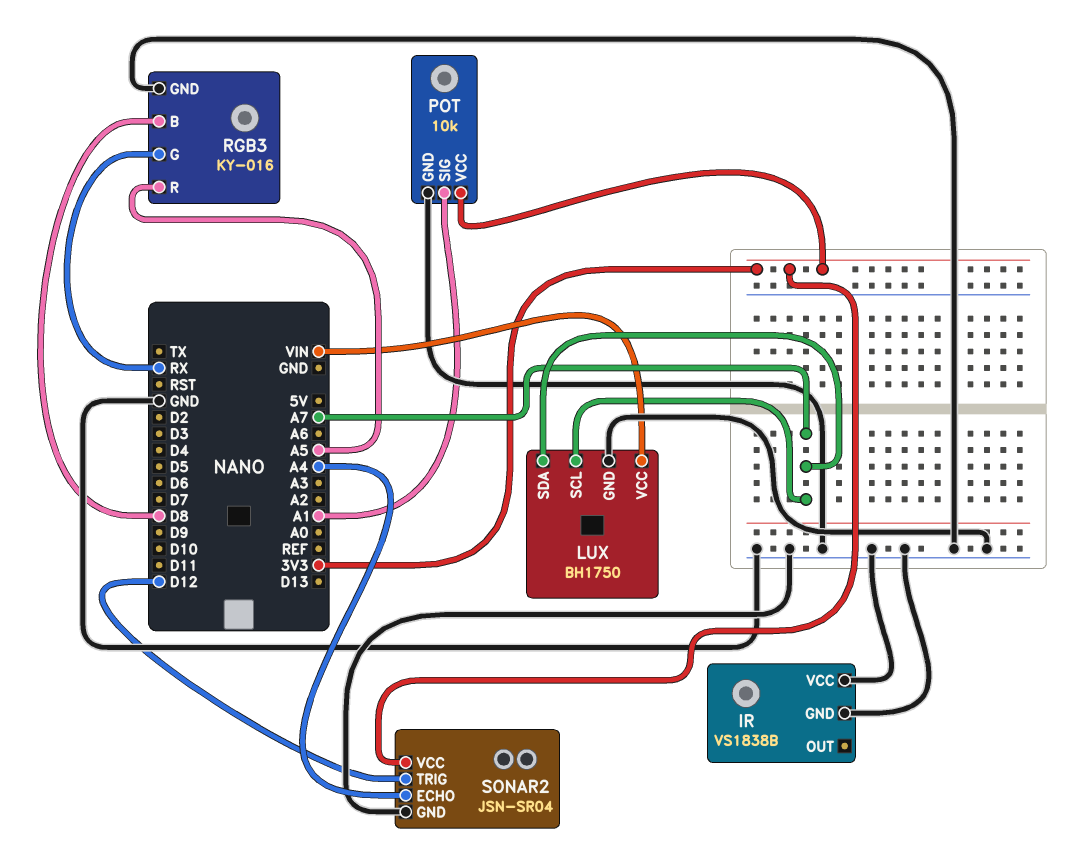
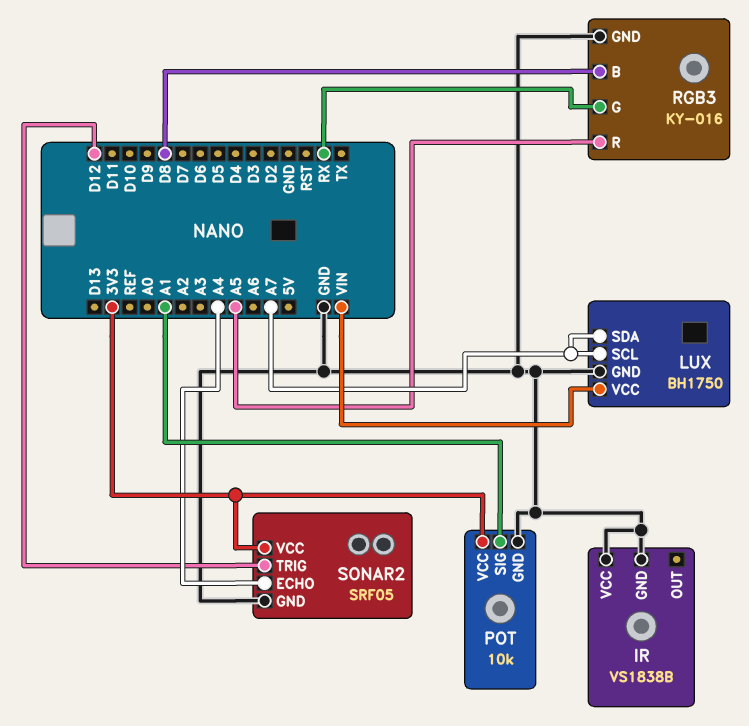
SONAR2: JSN-SR04 -> SRF05

